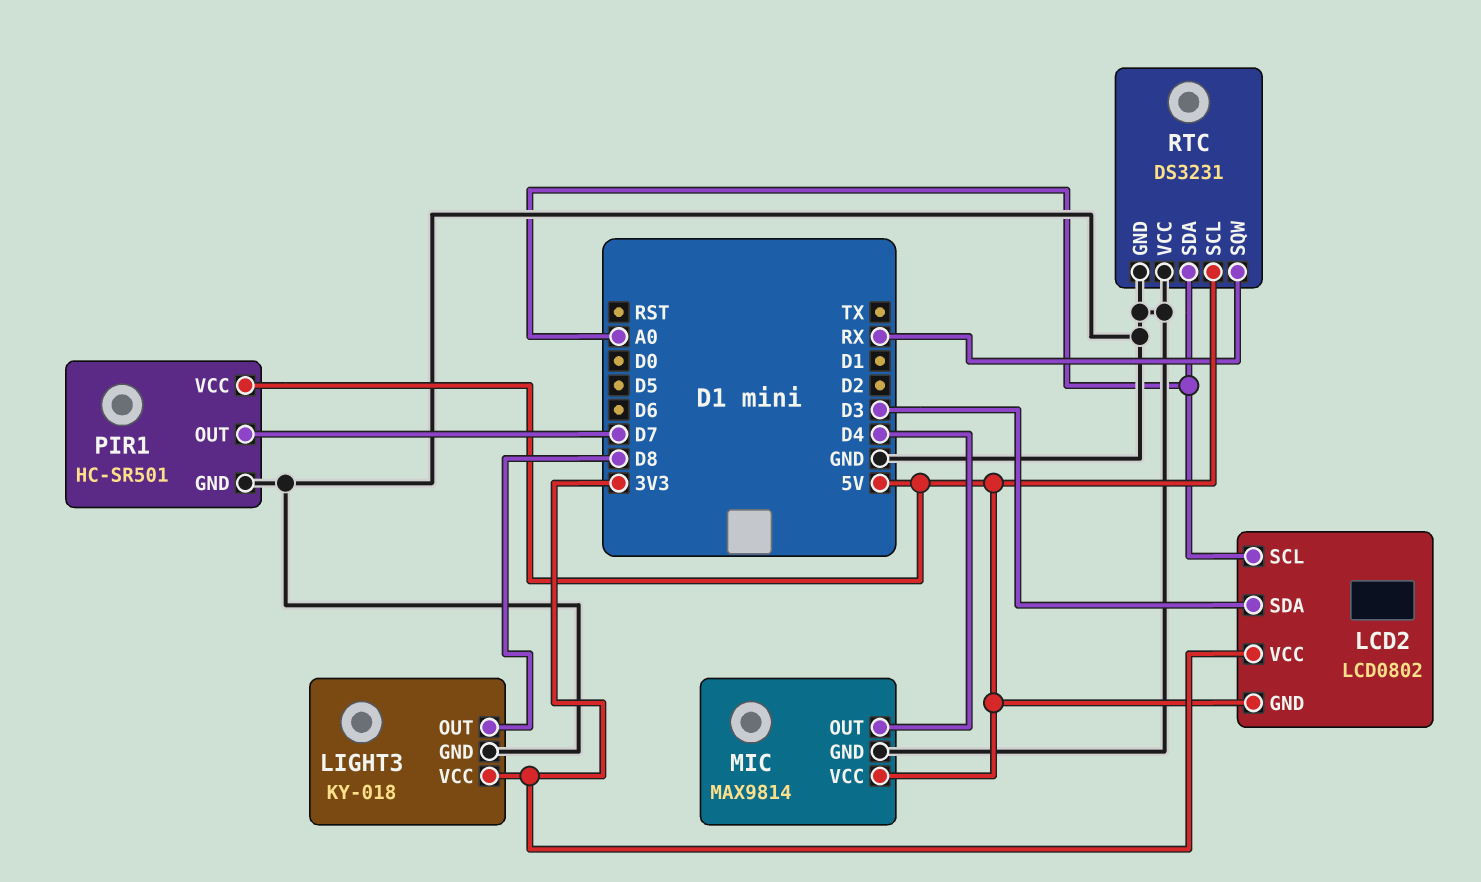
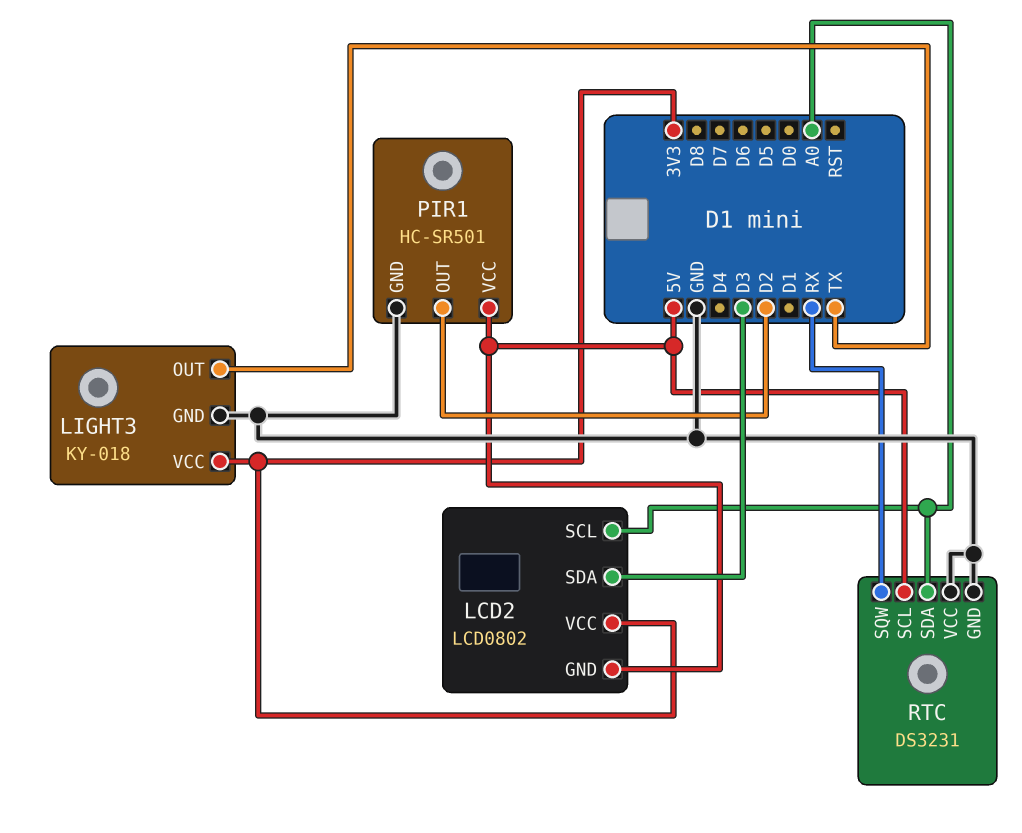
LIGHT3 pin OUT: D8 -> TX
MIC: MAX9814 -> none
MIC pin GND: GND -> none
MIC pin OUT: D4 -> none
MIC pin VCC: 5V -> none
PIR1 pin OUT: D7 -> D2

